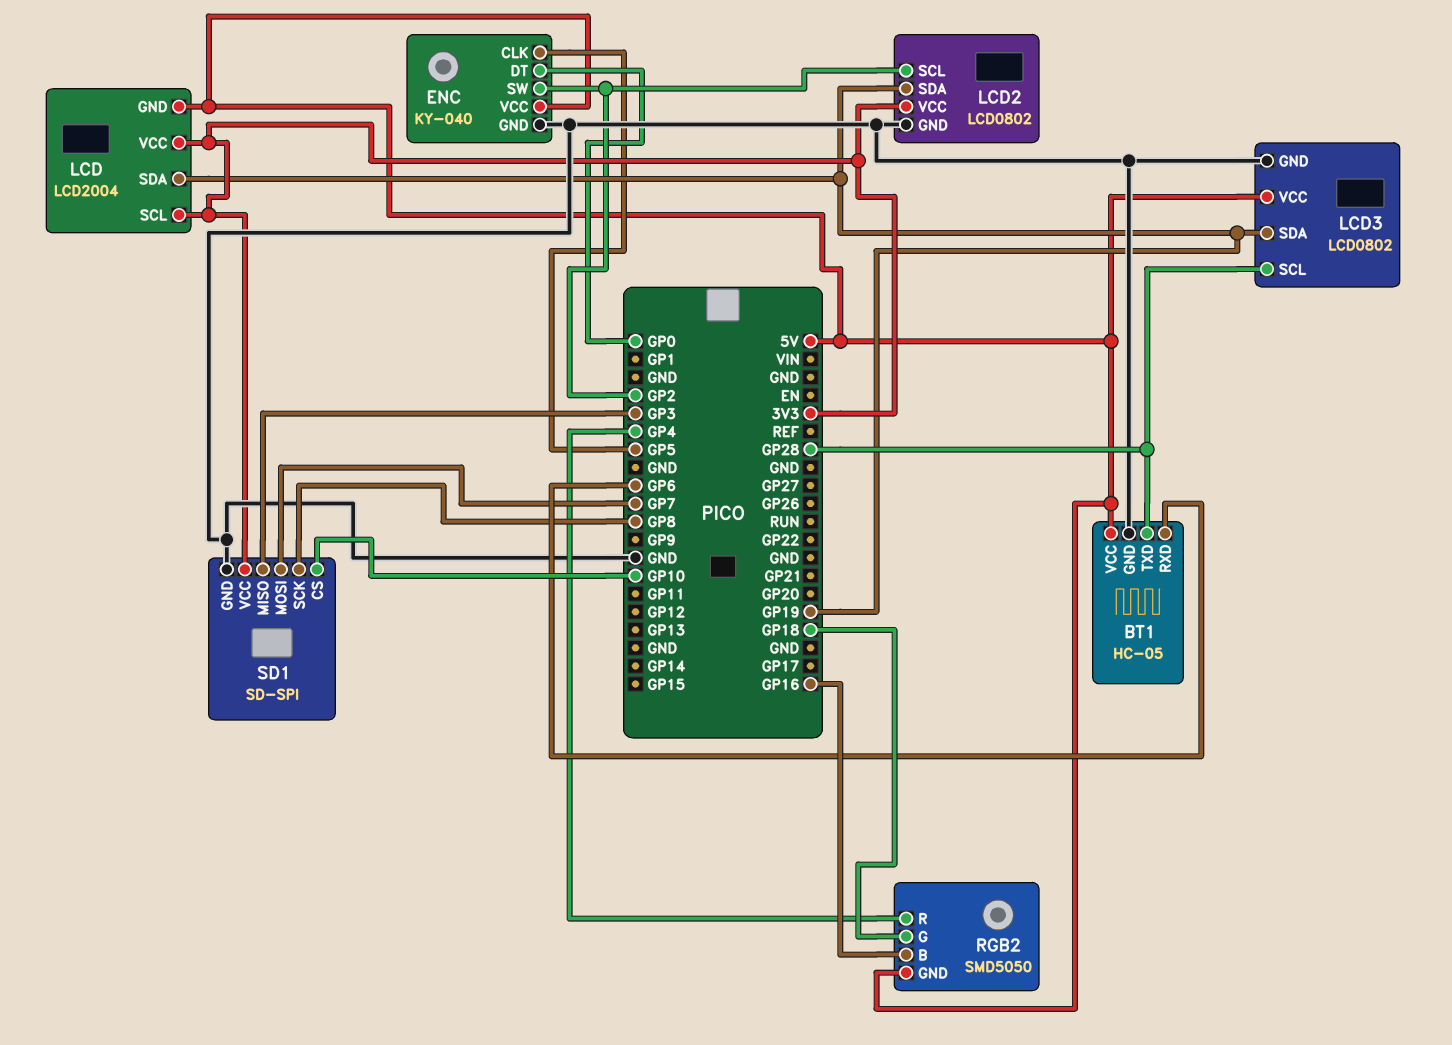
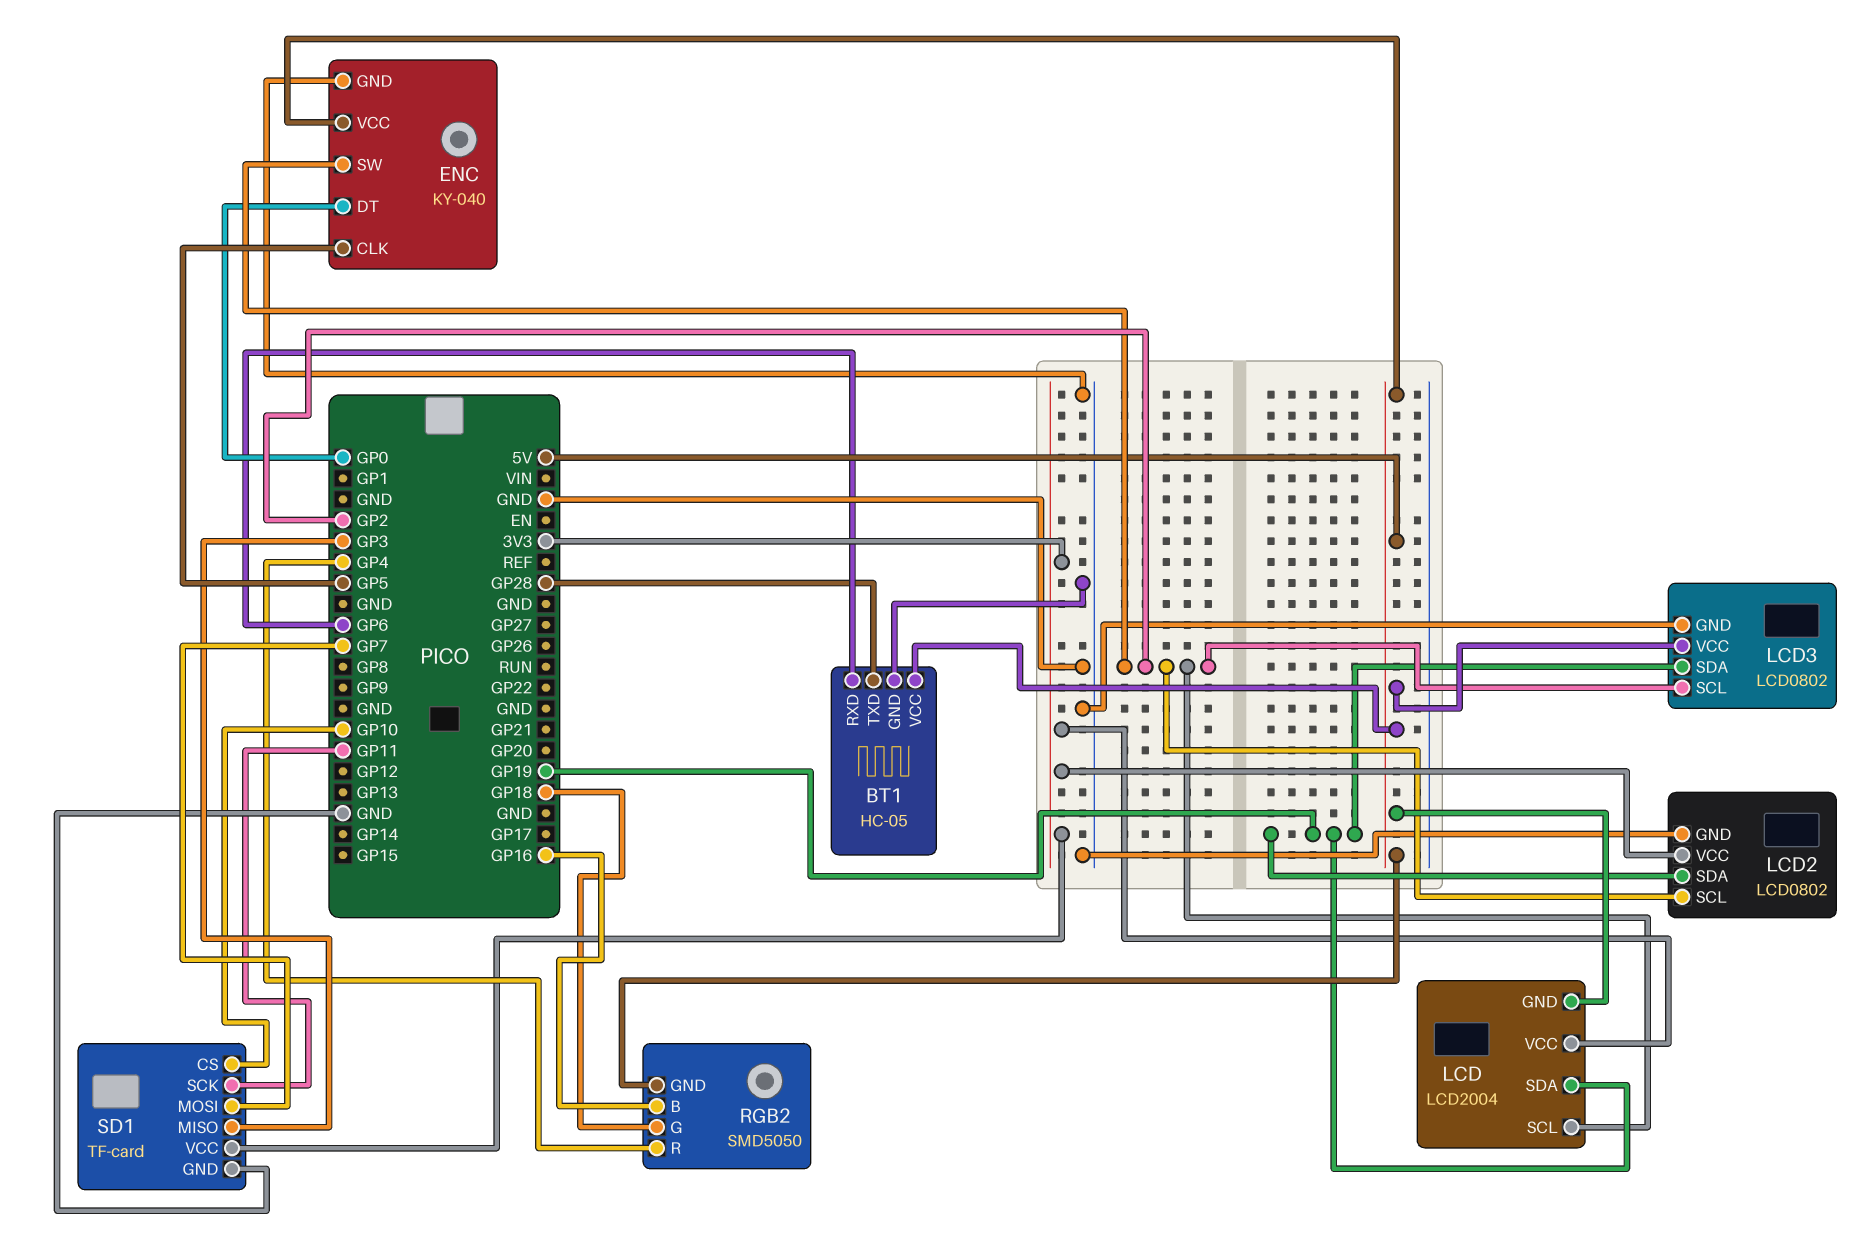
LCD pin SCL: 3V3 -> GP2
LCD3 pin SCL: GP28 -> GP2
SD1: SD-SPI -> TF-card
SD1 pin SCK: GP8 -> GP11

